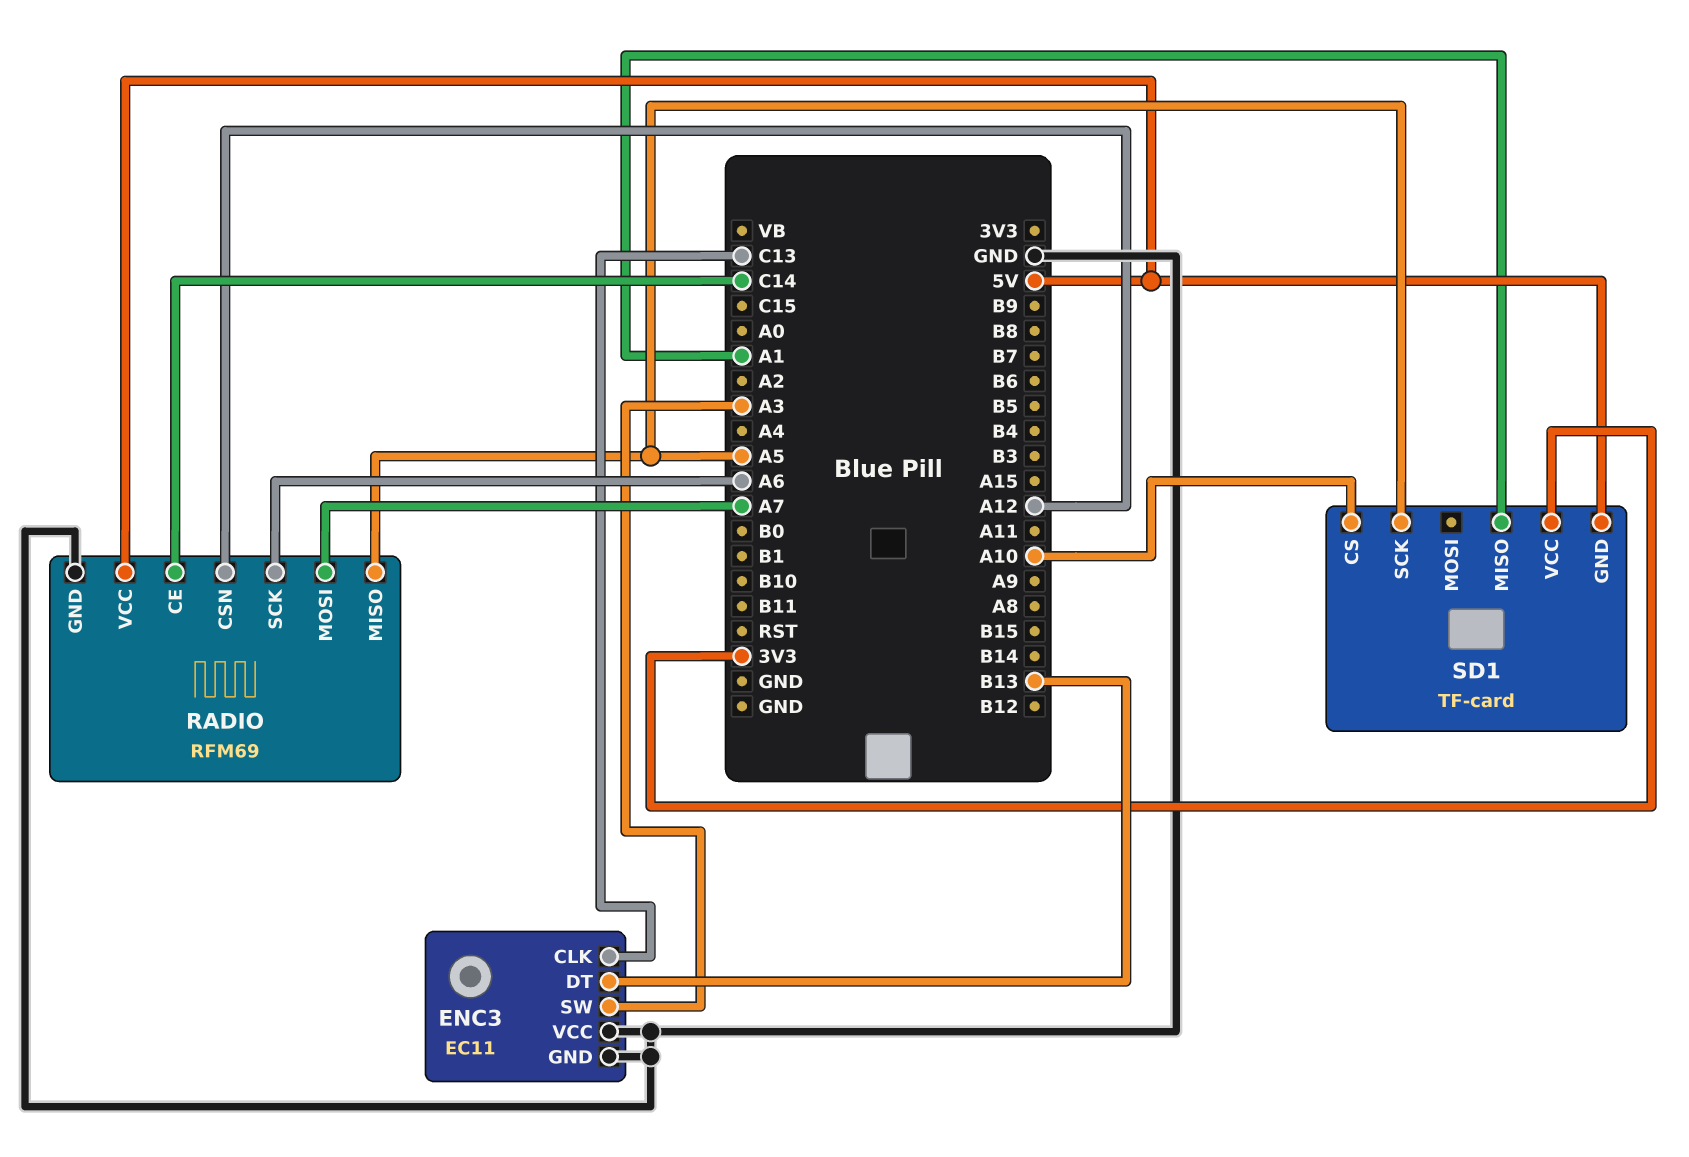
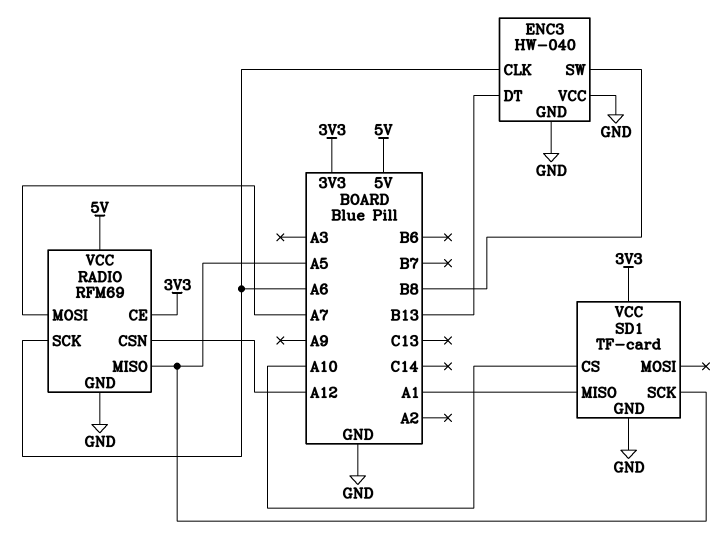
ENC3: EC11 -> HW-040
ENC3 pin CLK: C13 -> A6
ENC3 pin SW: A3 -> B8
RADIO pin CE: C14 -> 3V3
SD1 pin GND: 5V -> GND

